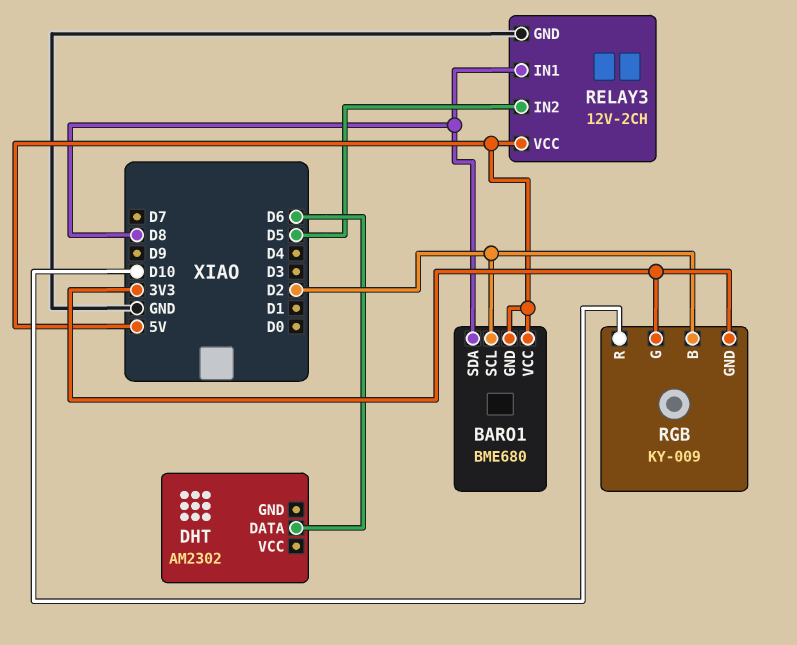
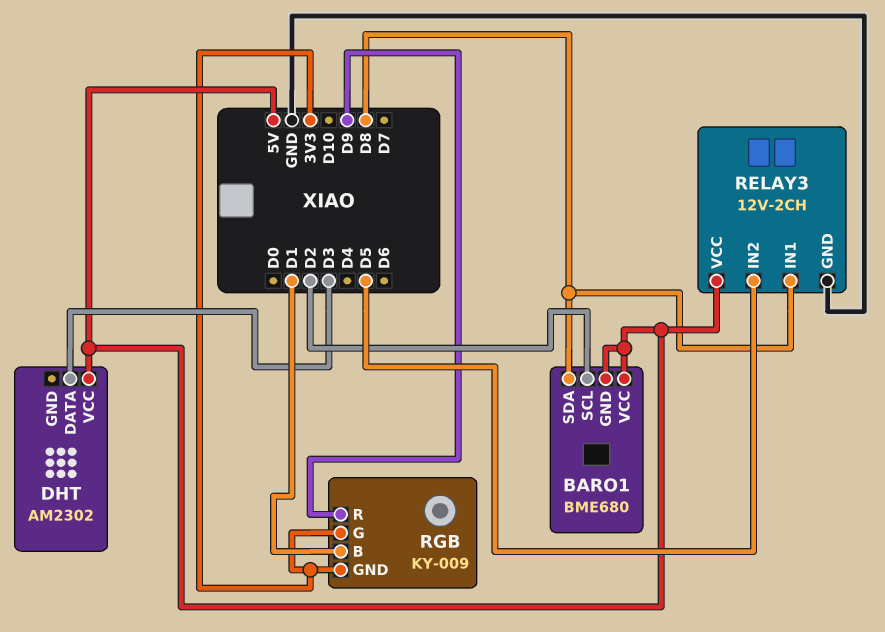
DHT pin DATA: D6 -> D3
DHT pin VCC: none -> 5V
RGB pin B: D2 -> D1
RGB pin R: D10 -> D9

